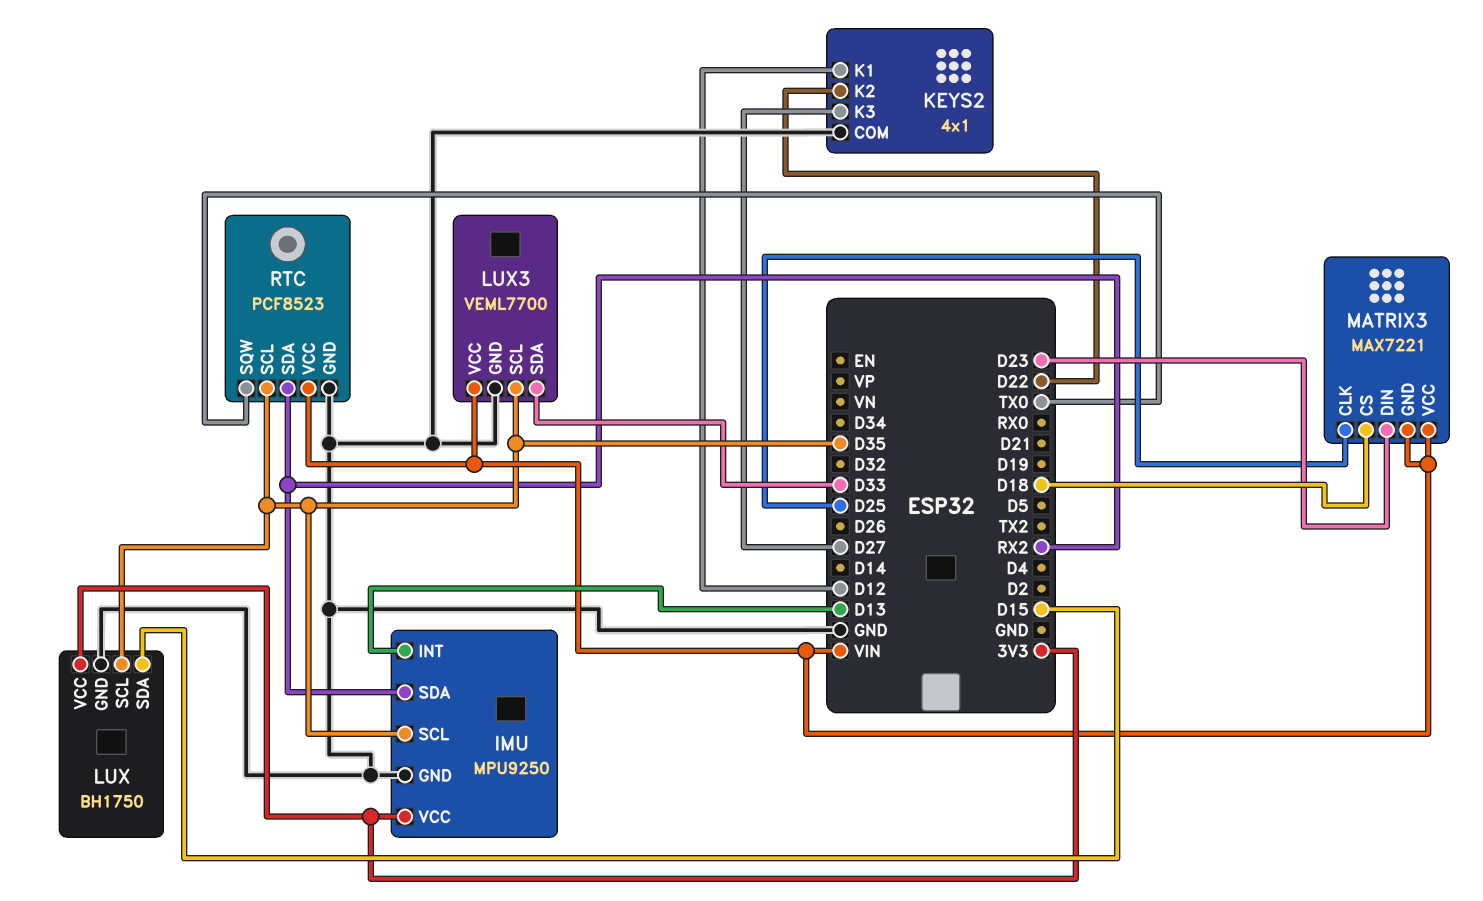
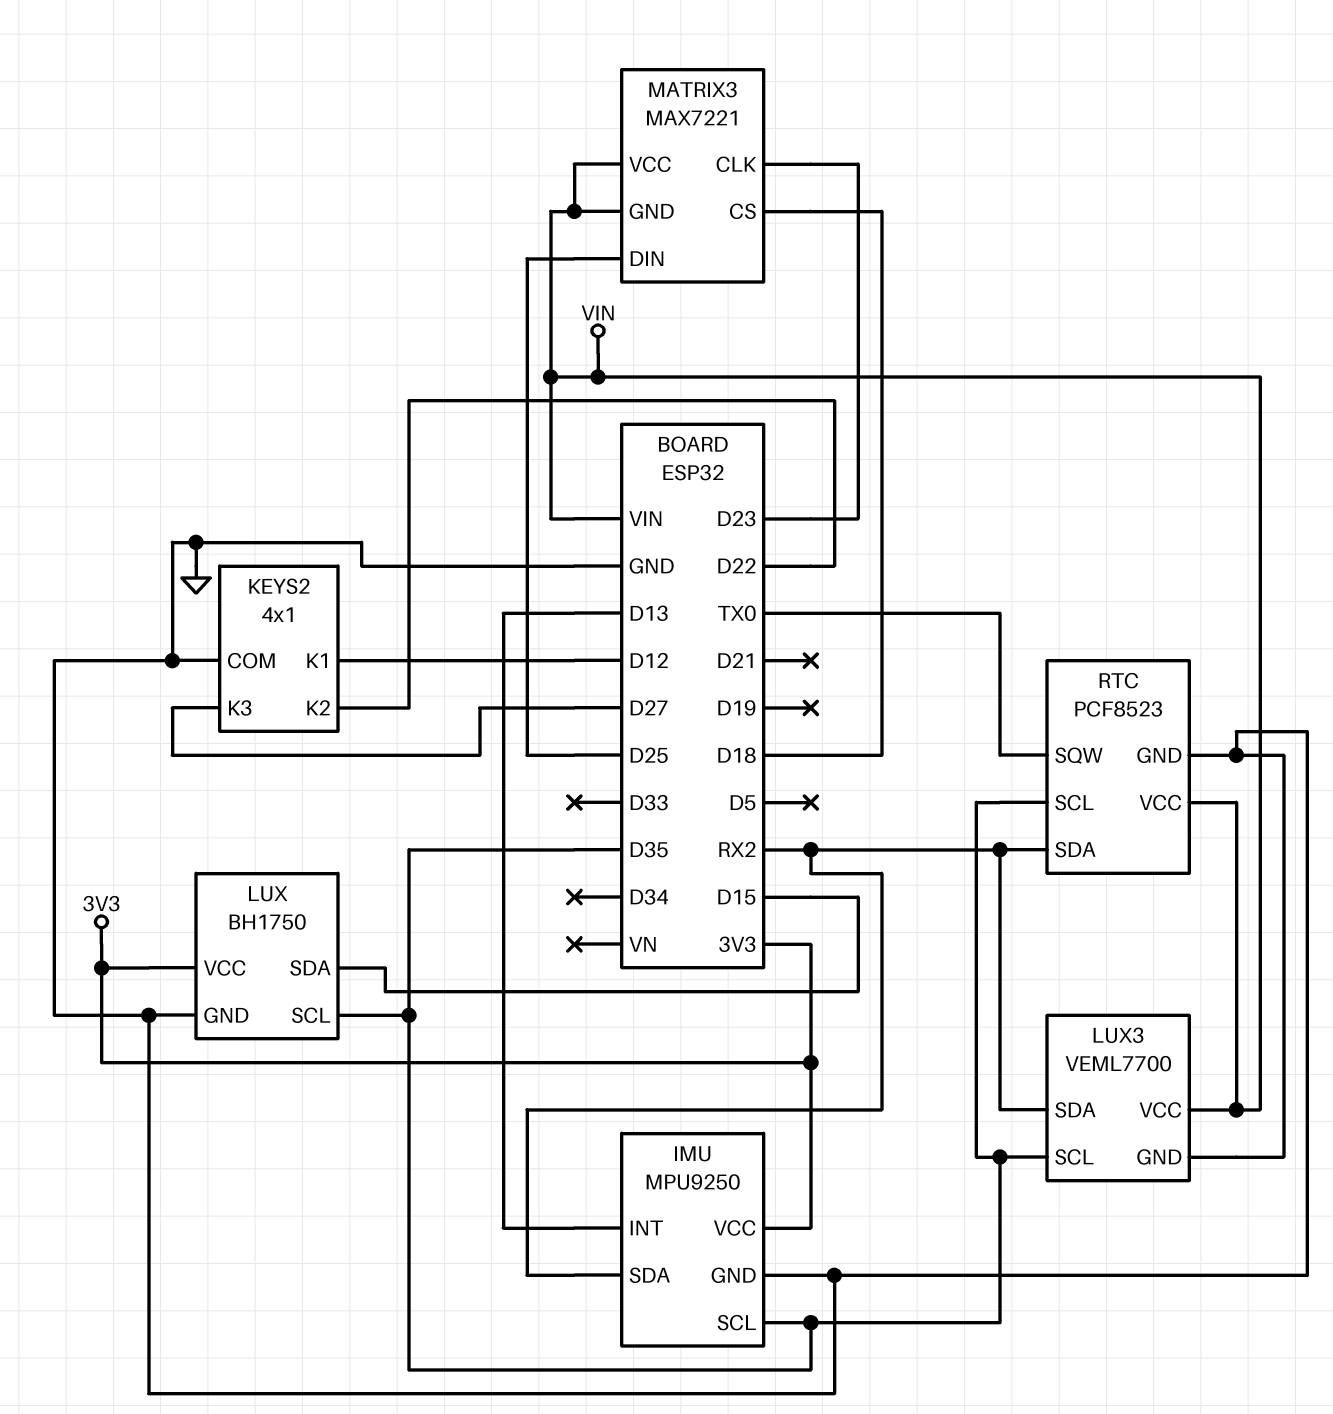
LUX3 pin SDA: D33 -> RX2
MATRIX3 pin CLK: D25 -> D23
MATRIX3 pin DIN: D23 -> D25

